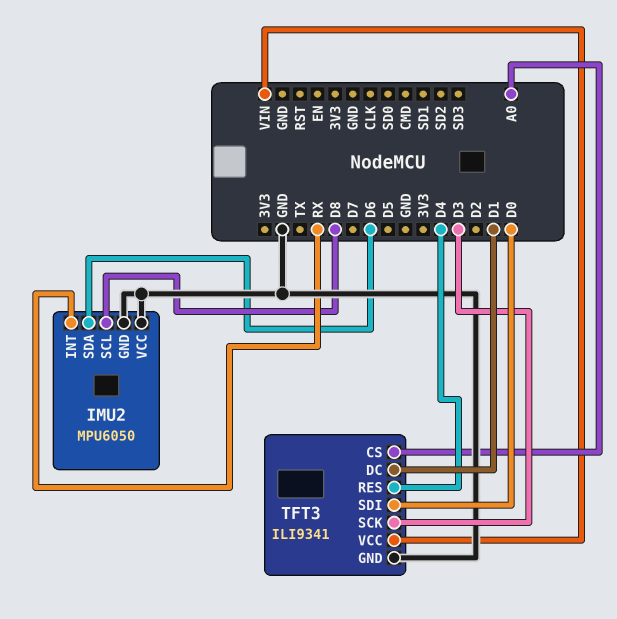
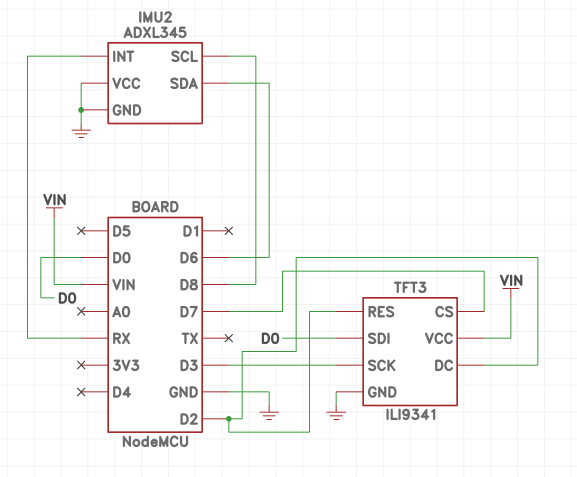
IMU2: MPU6050 -> ADXL345
TFT3 pin CS: A0 -> D7
TFT3 pin DC: D1 -> D2
TFT3 pin RES: D4 -> D2

